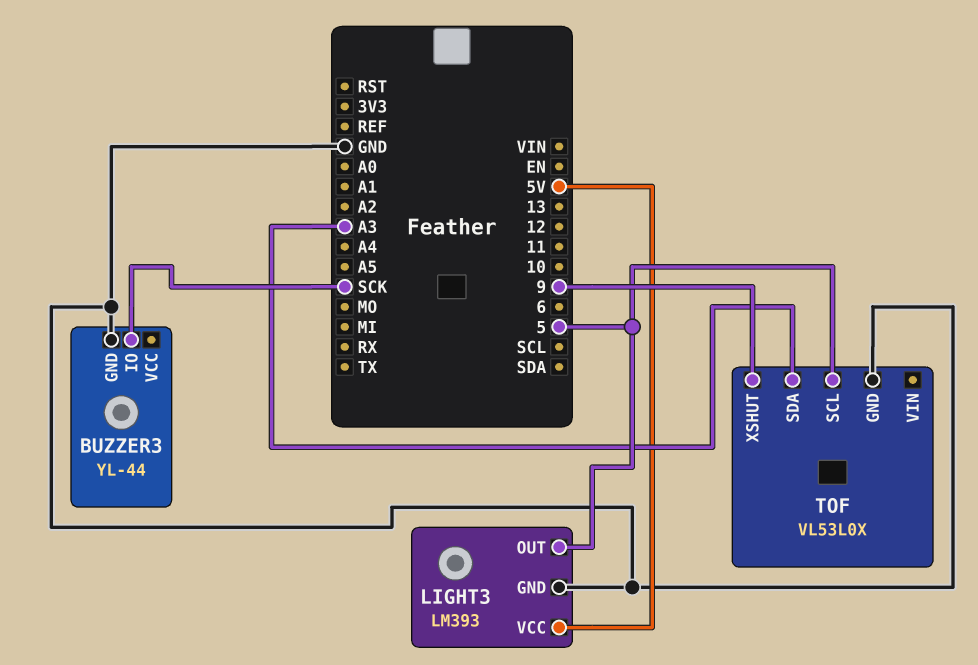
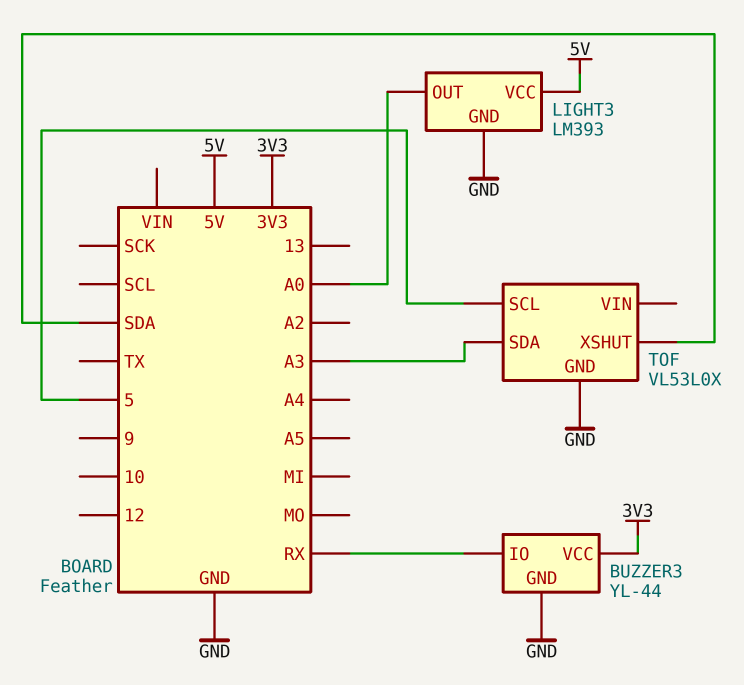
BUZZER3 pin IO: SCK -> RX
BUZZER3 pin VCC: none -> 3V3
LIGHT3 pin OUT: 5 -> A0
TOF pin XSHUT: 9 -> SDA

